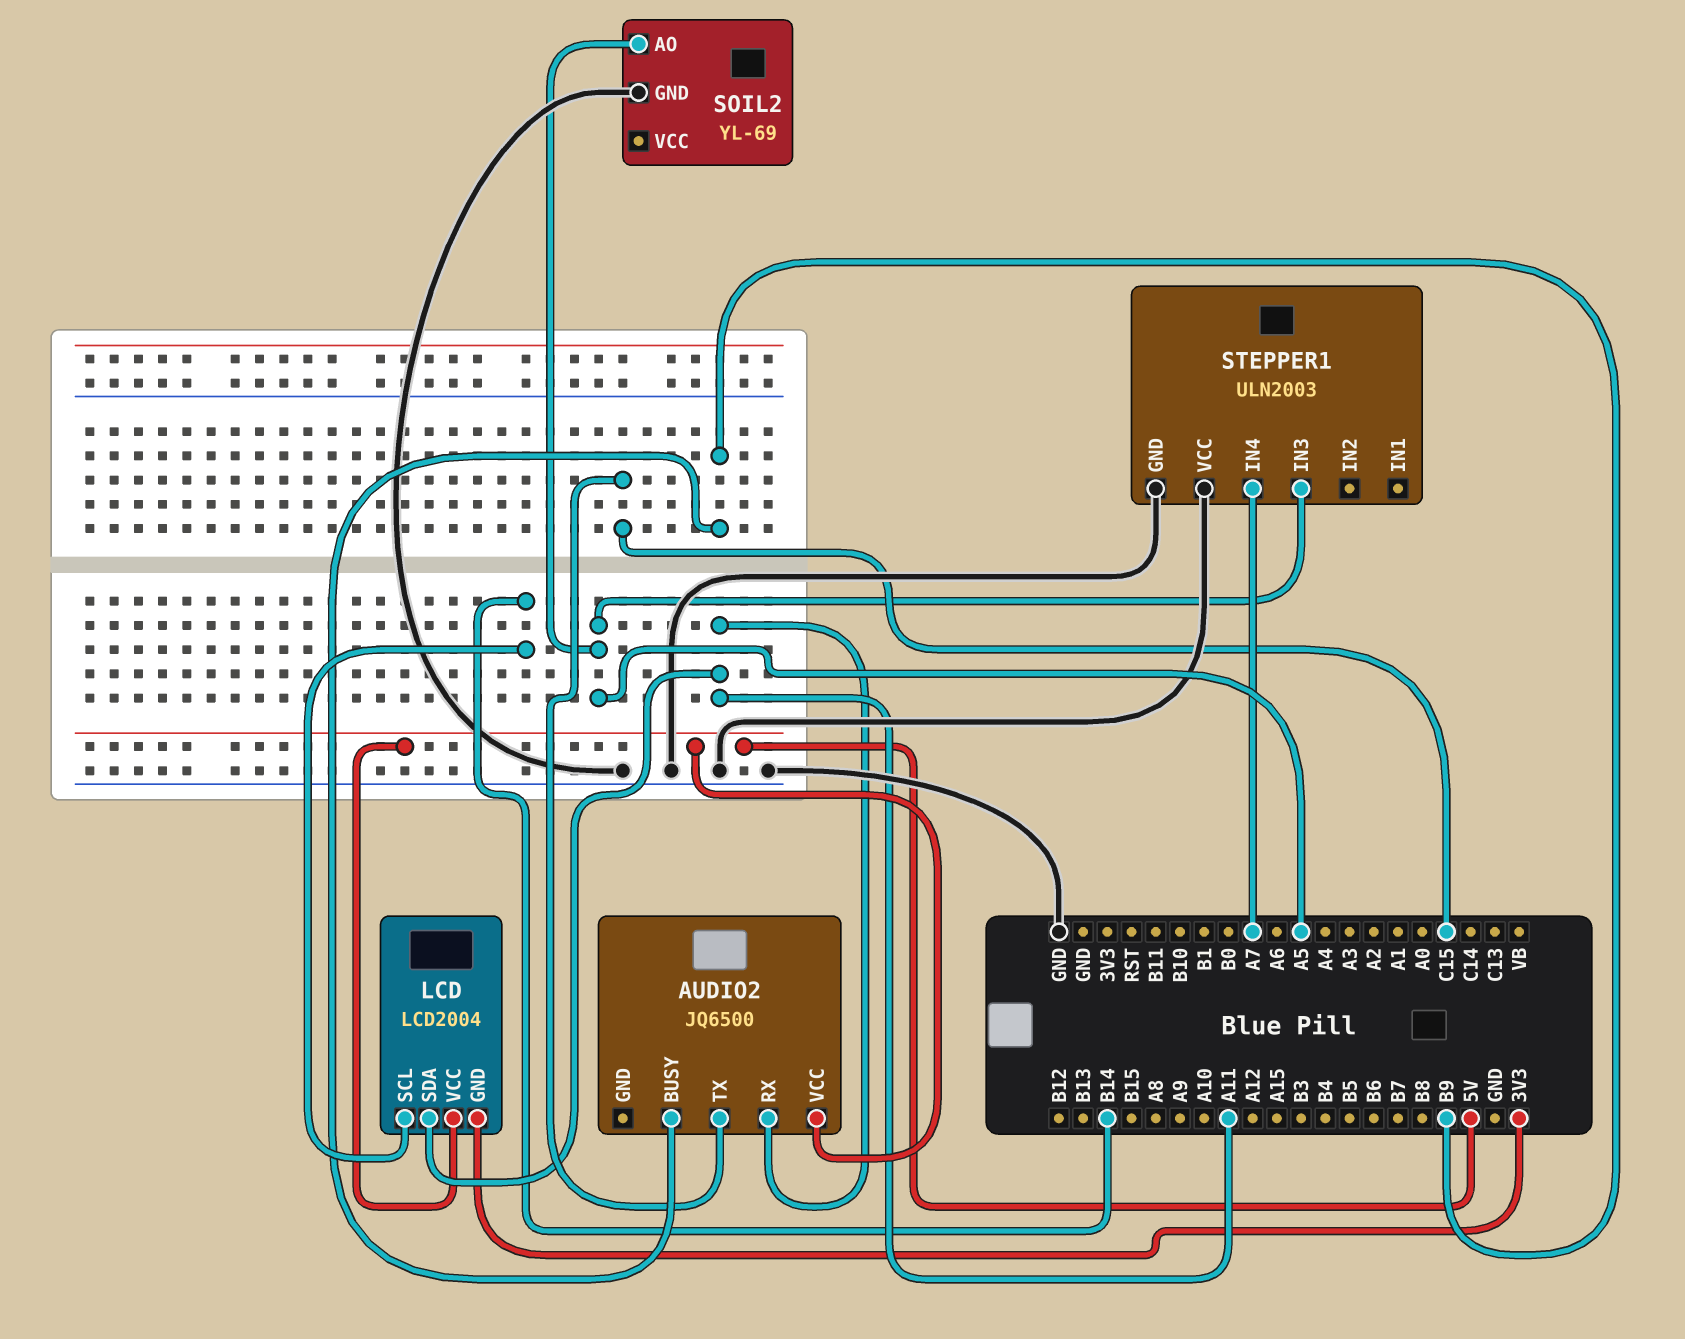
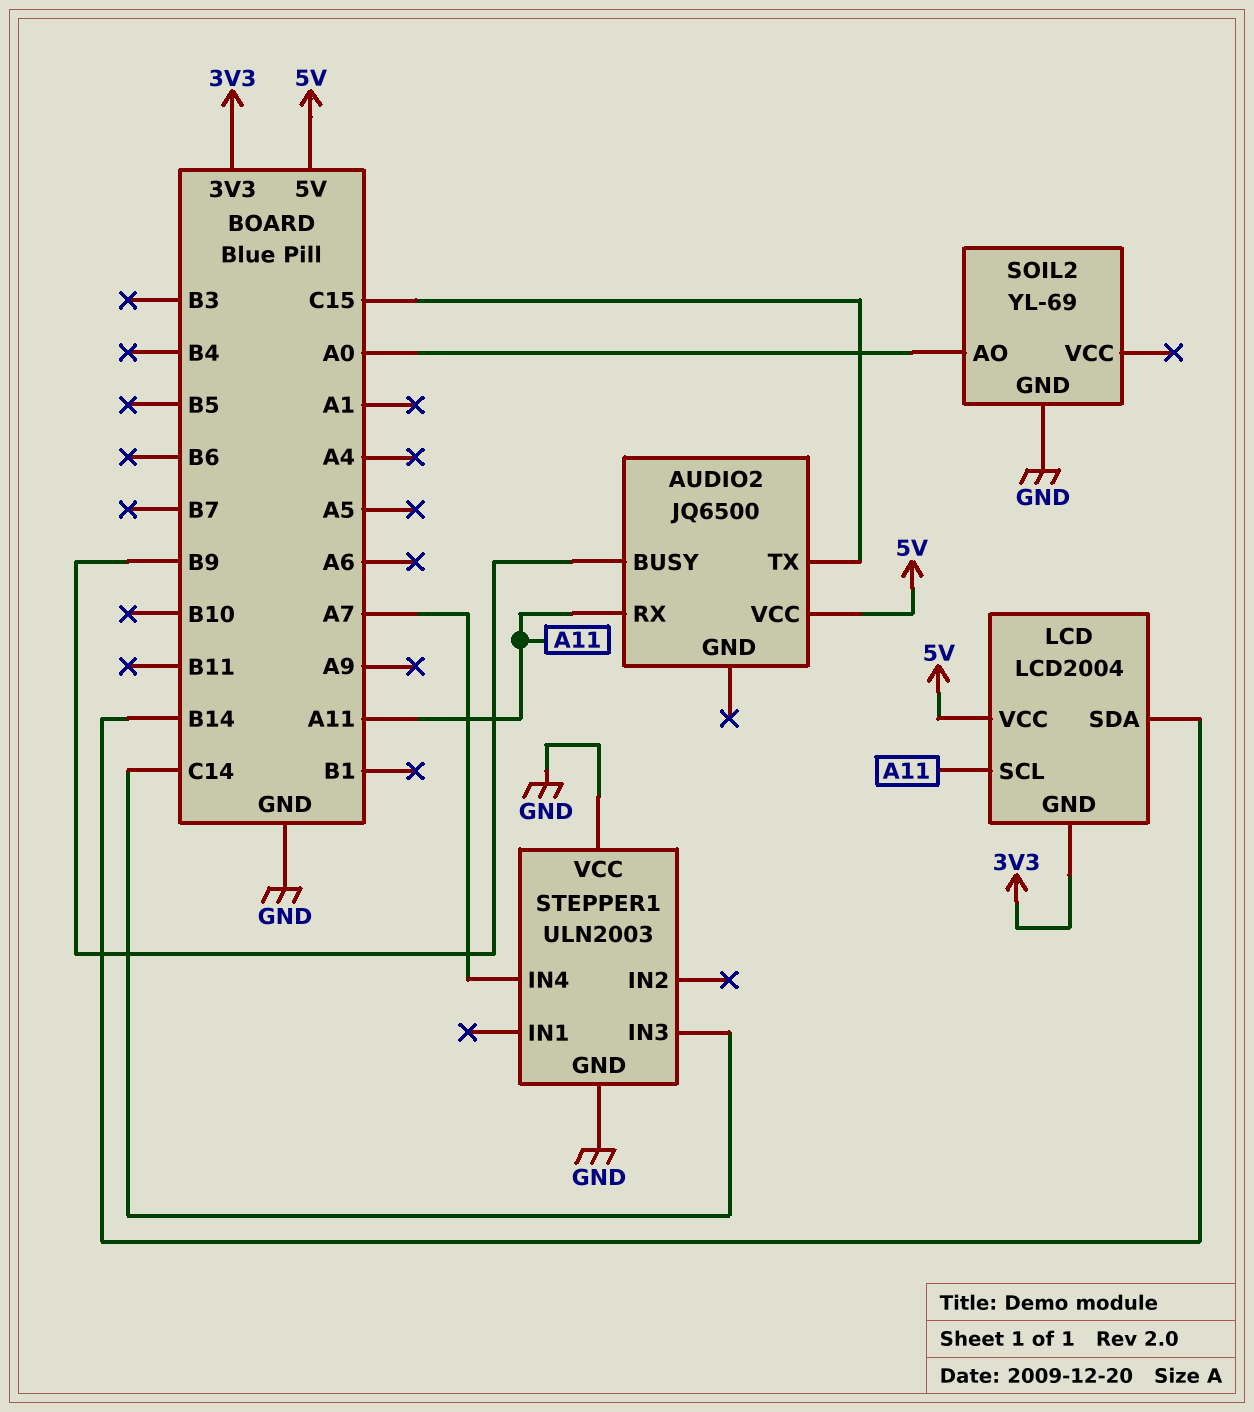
LCD pin SCL: B14 -> A11
LCD pin SDA: A11 -> B14
SOIL2 pin AO: A5 -> A0
STEPPER1 pin IN3: A5 -> C14

